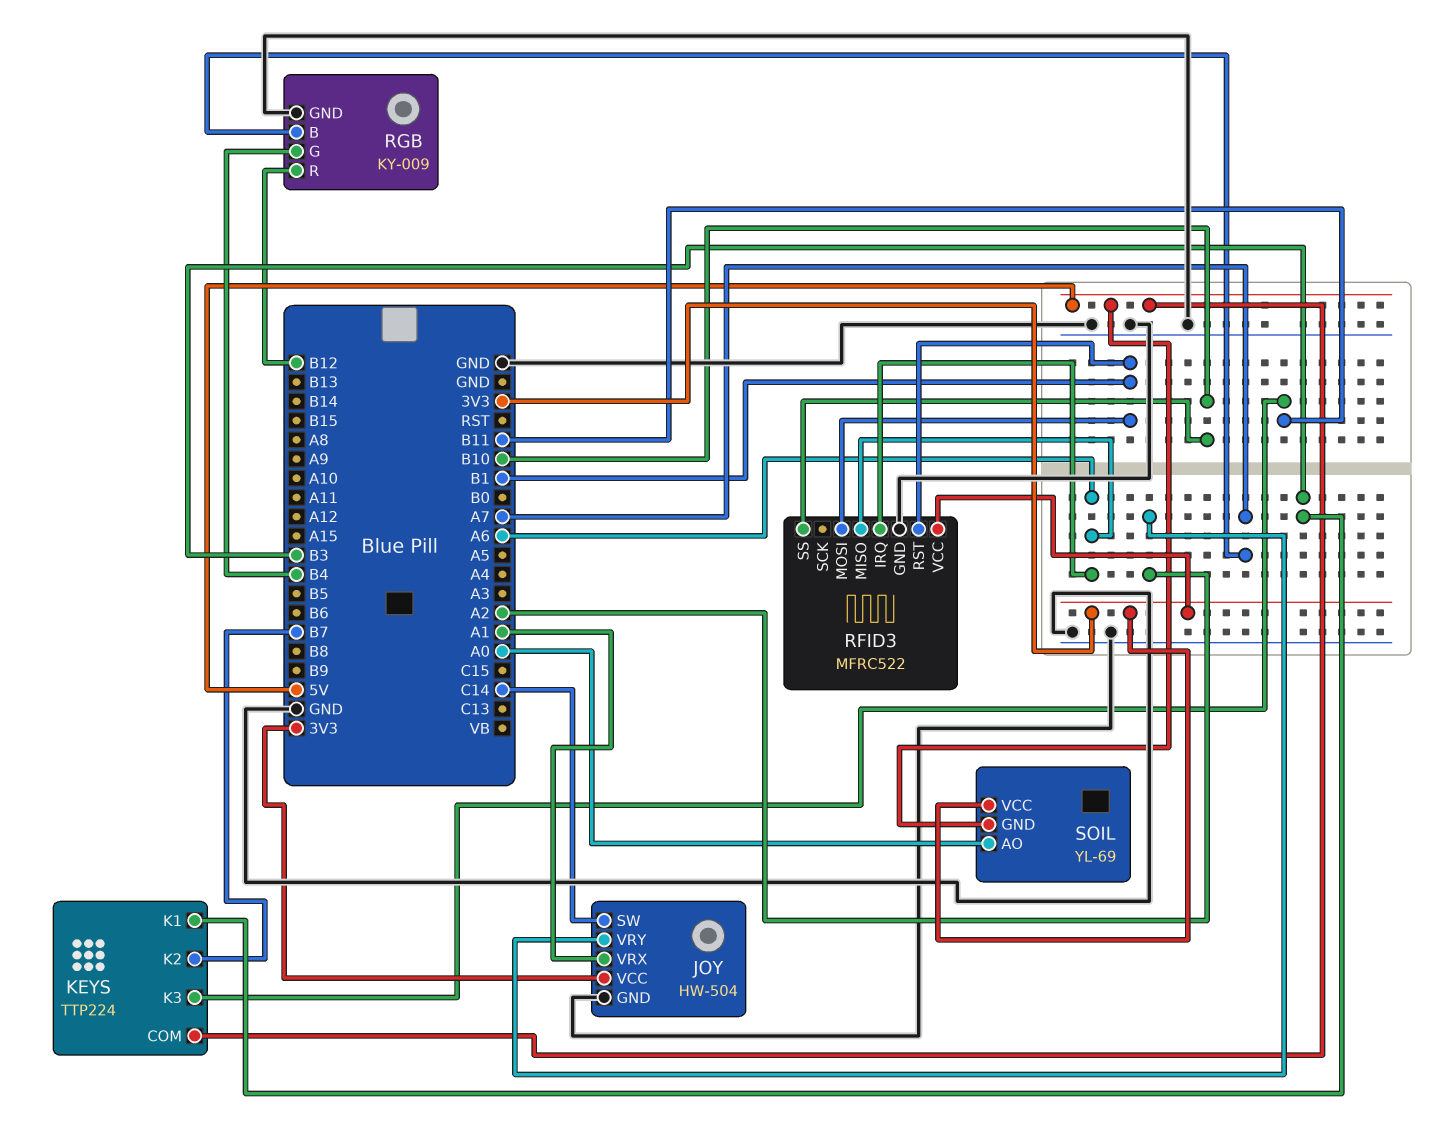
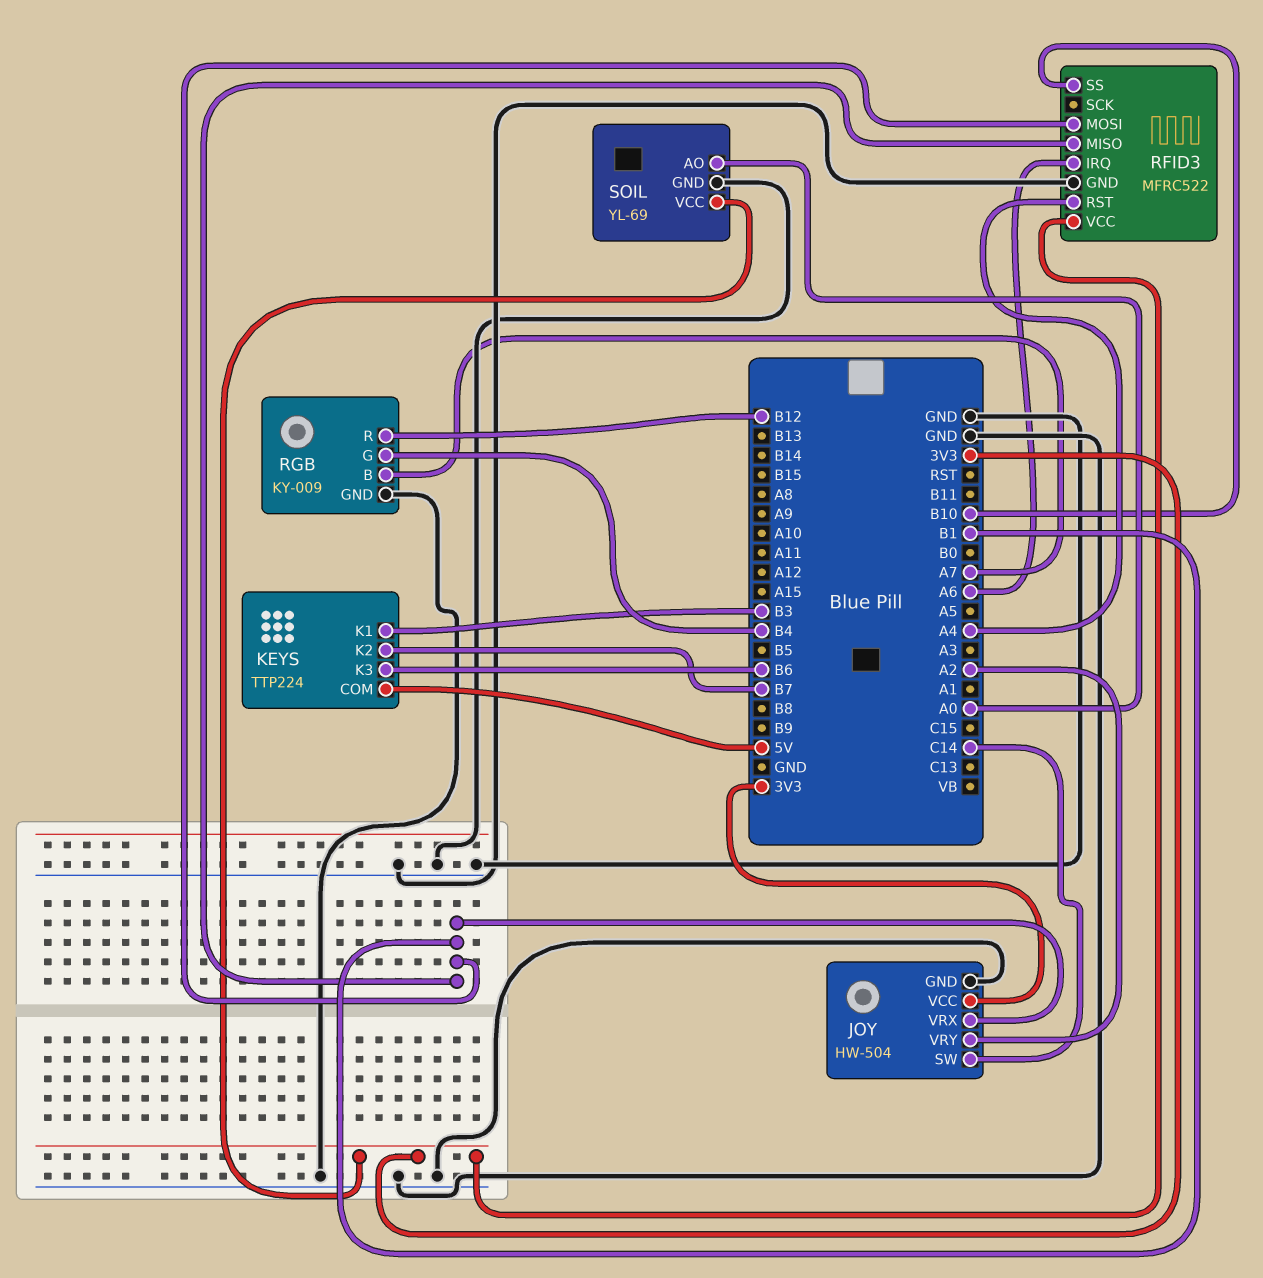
JOY pin VRX: A1 -> B1
KEYS pin K3: B11 -> B6
RFID3 pin MISO: A6 -> B1
RFID3 pin RST: B1 -> A4
SOIL pin GND: 5V -> GND

